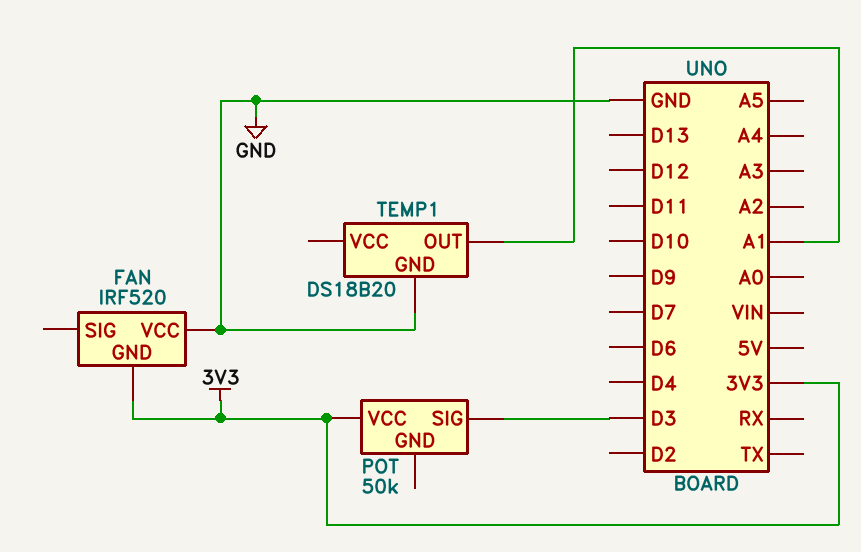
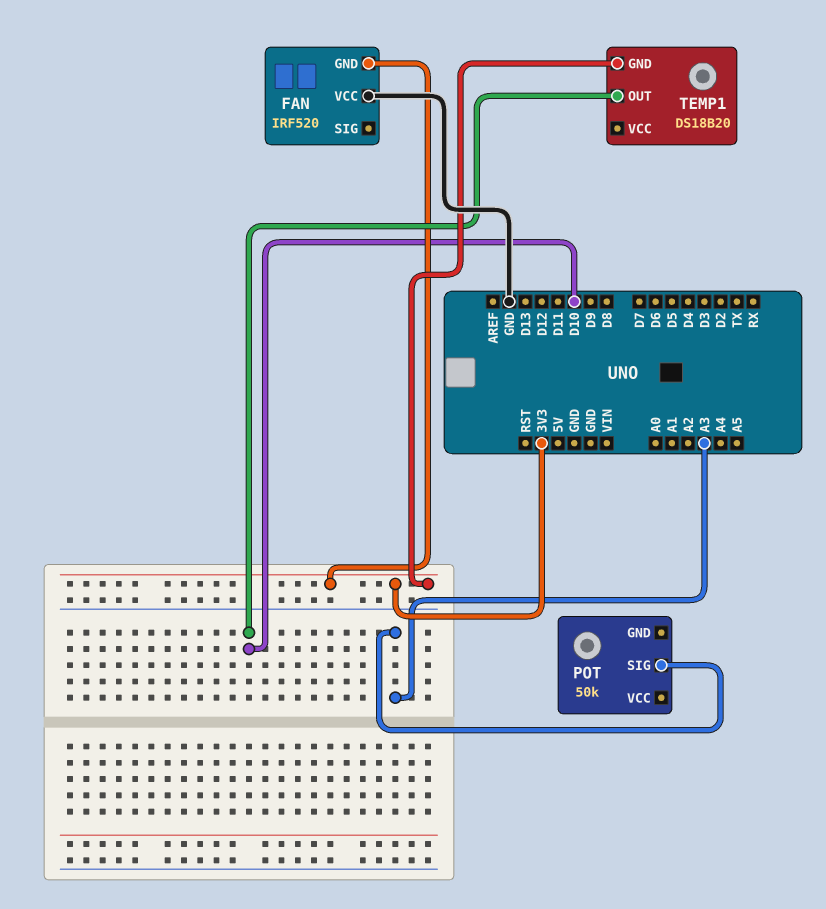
POT pin SIG: D3 -> A3
POT pin VCC: 3V3 -> none
TEMP1 pin GND: GND -> 3V3
TEMP1 pin OUT: A1 -> D10

